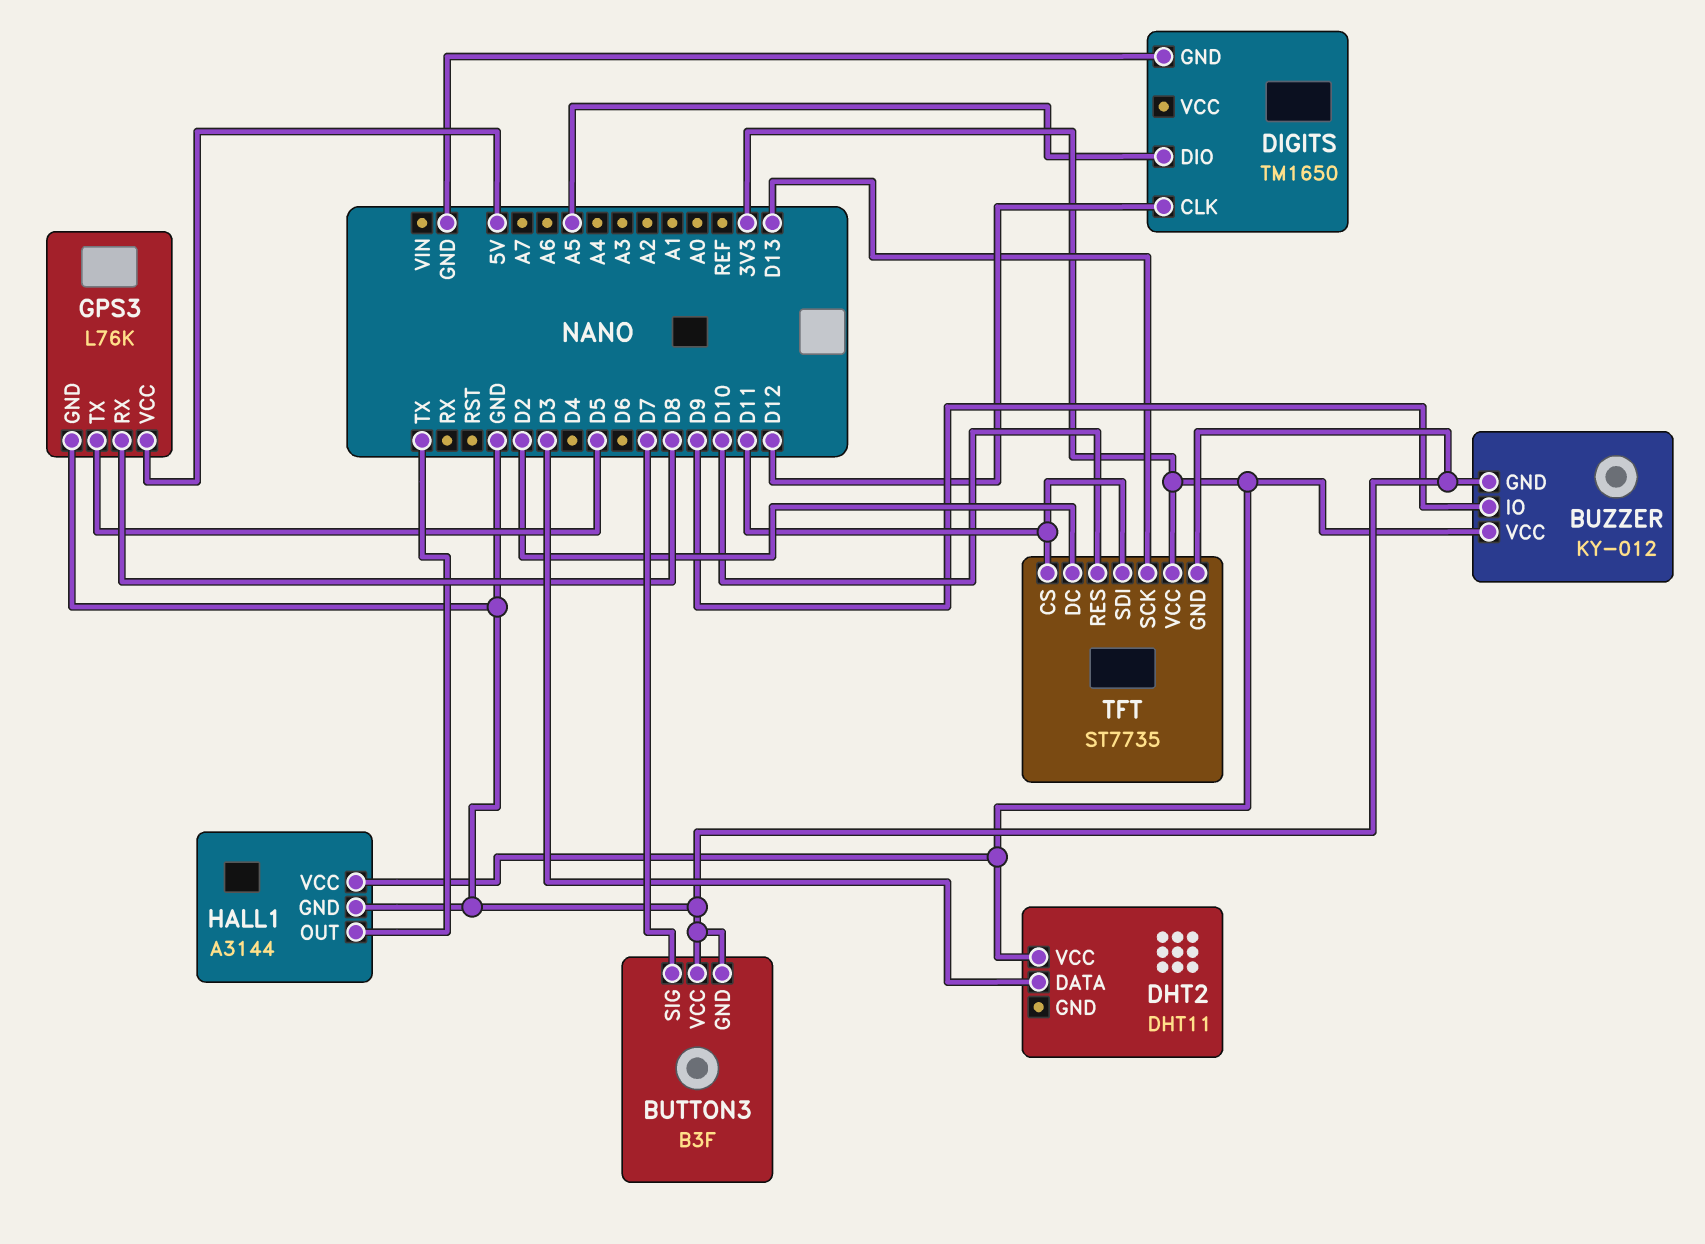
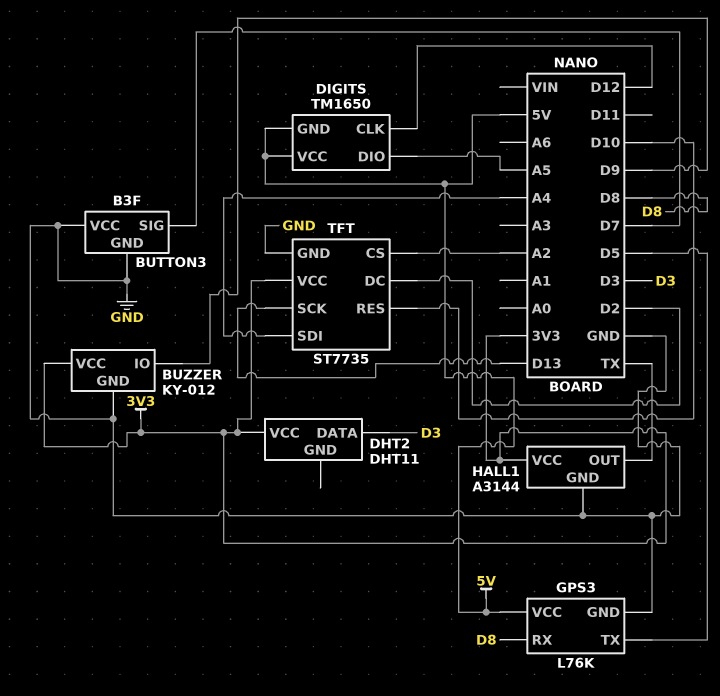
DIGITS pin GND: GND -> 5V
DIGITS pin VCC: none -> 5V
TFT pin CS: D11 -> A2
TFT pin SDI: D11 -> A4

